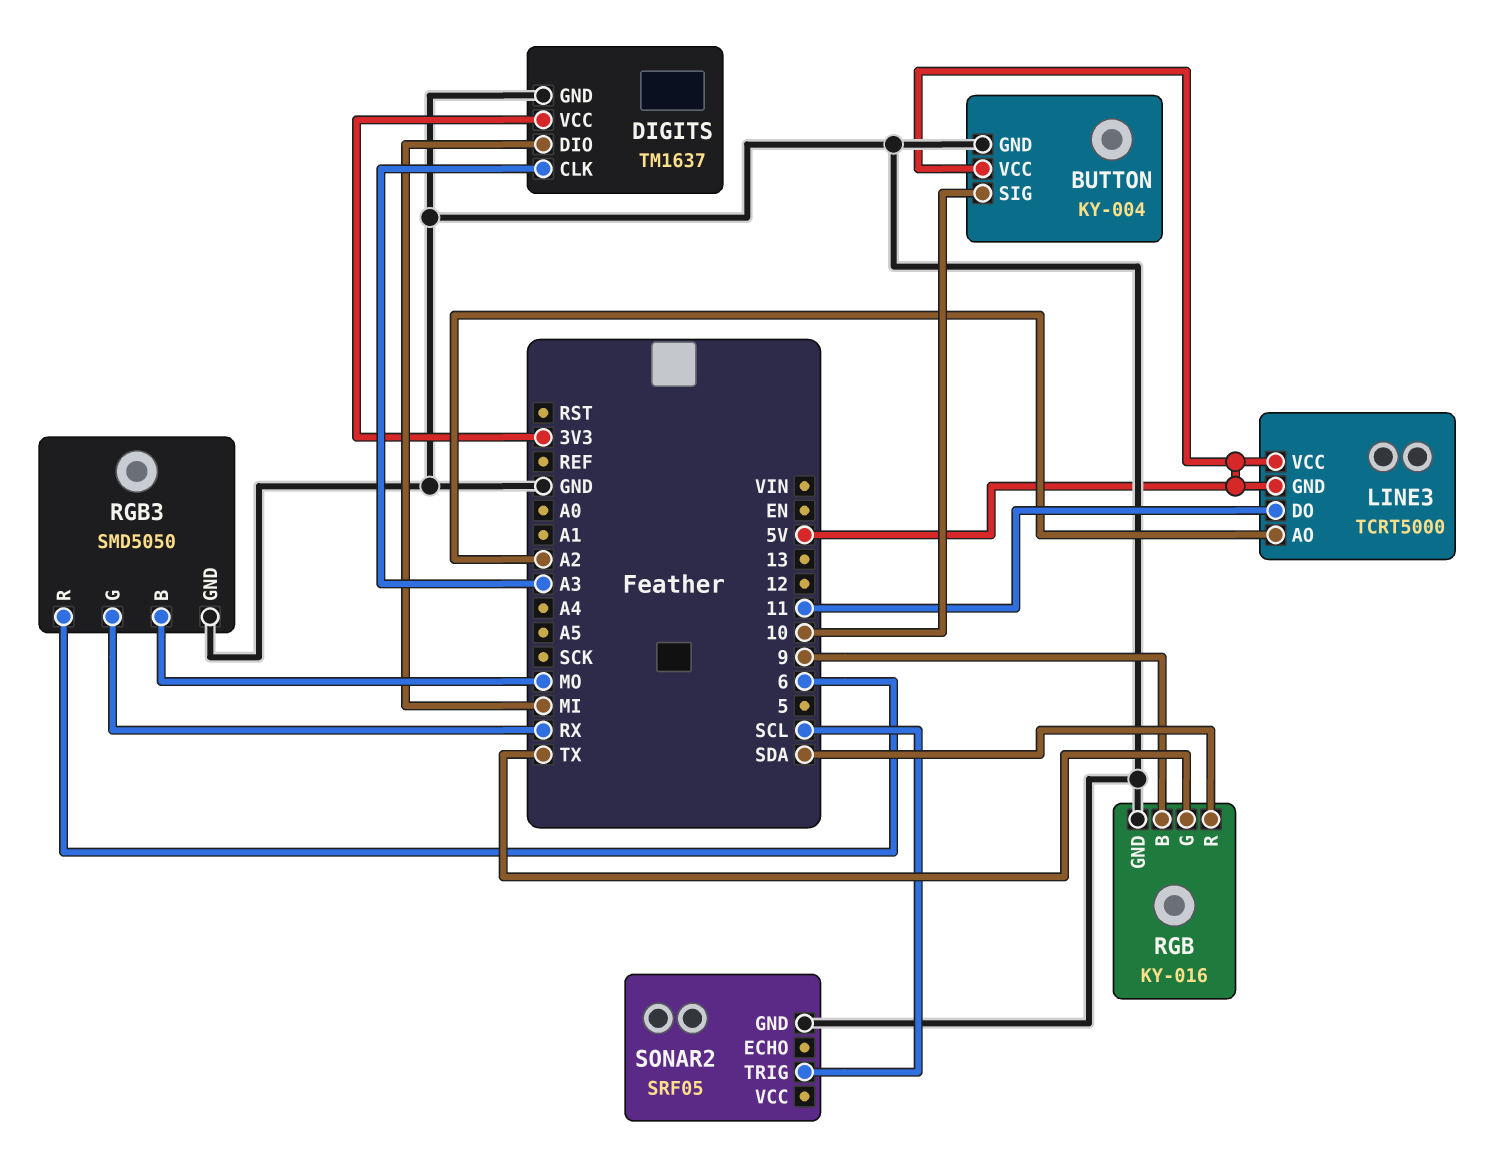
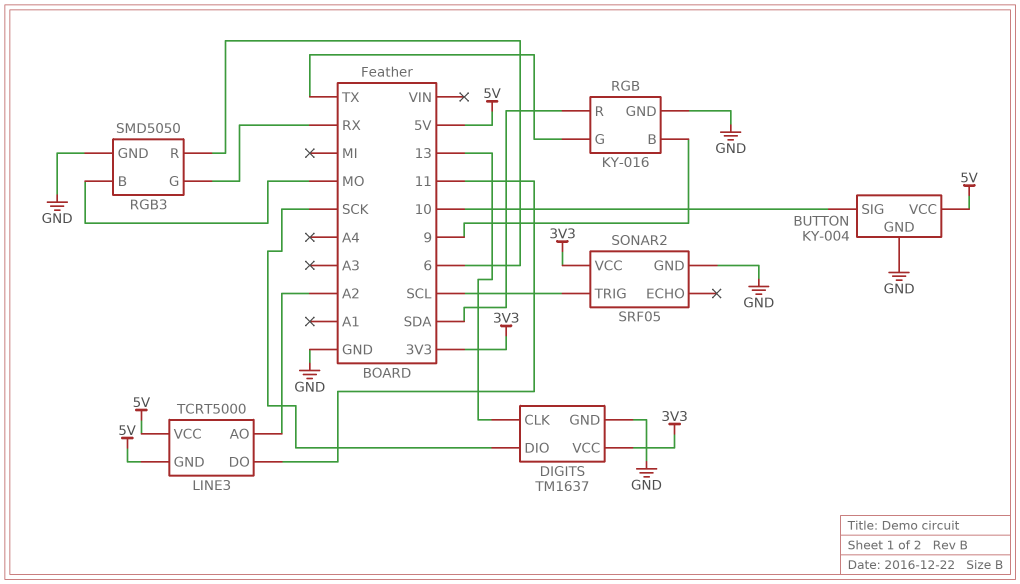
DIGITS pin CLK: A3 -> 13
DIGITS pin DIO: MI -> SCK
SONAR2 pin VCC: none -> 3V3

